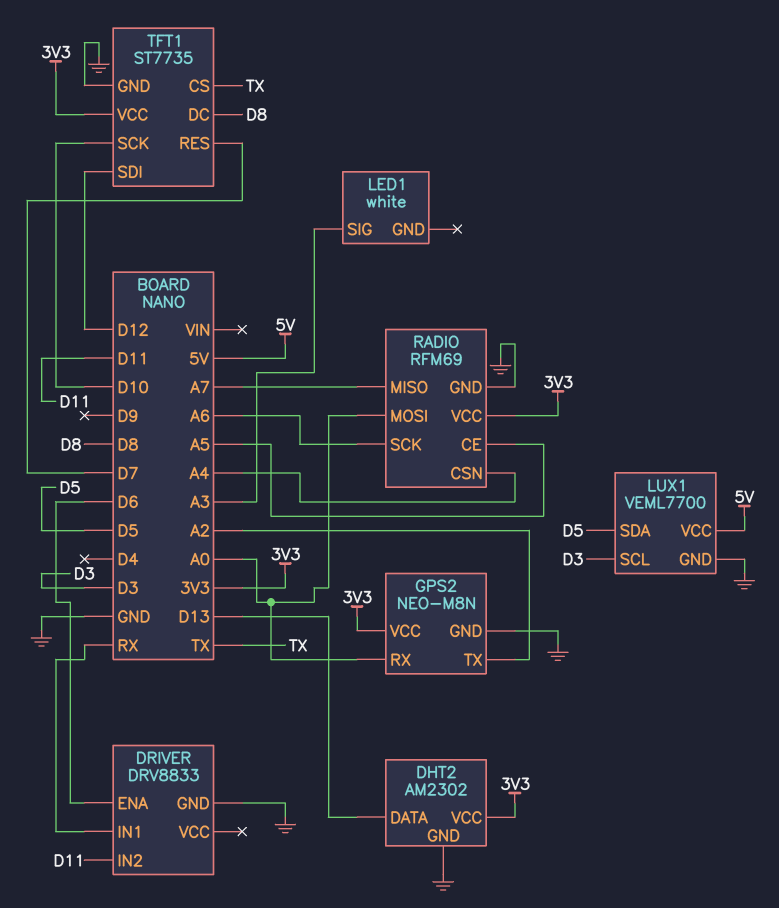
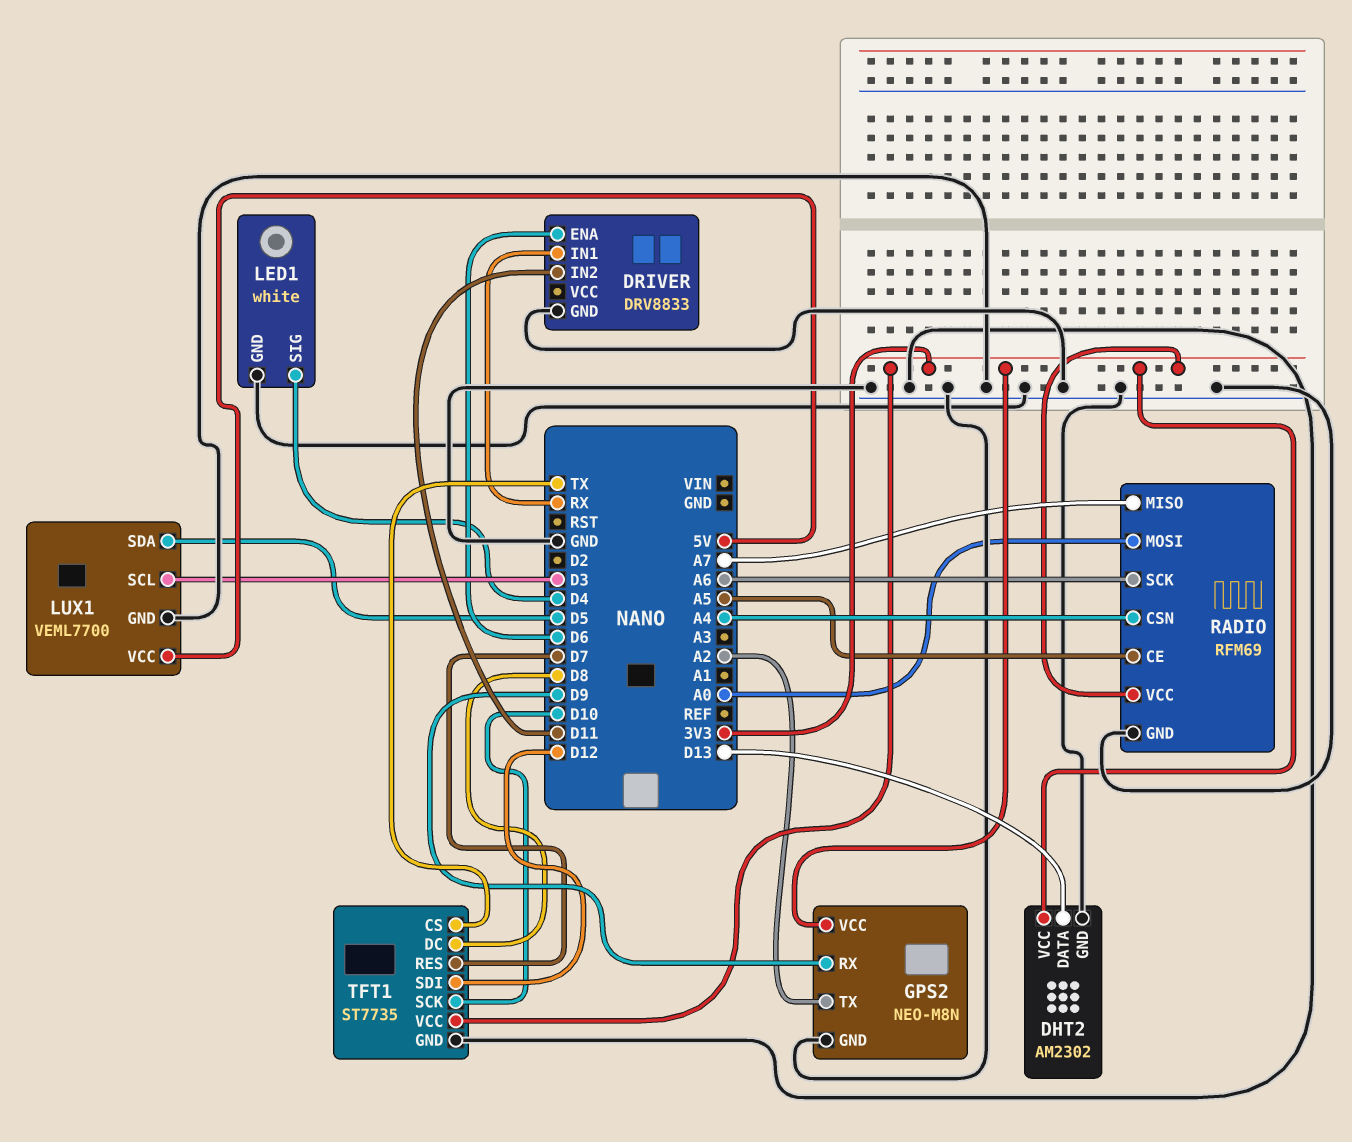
GPS2 pin RX: A0 -> D9
LED1 pin GND: none -> GND
LED1 pin SIG: A3 -> D4

